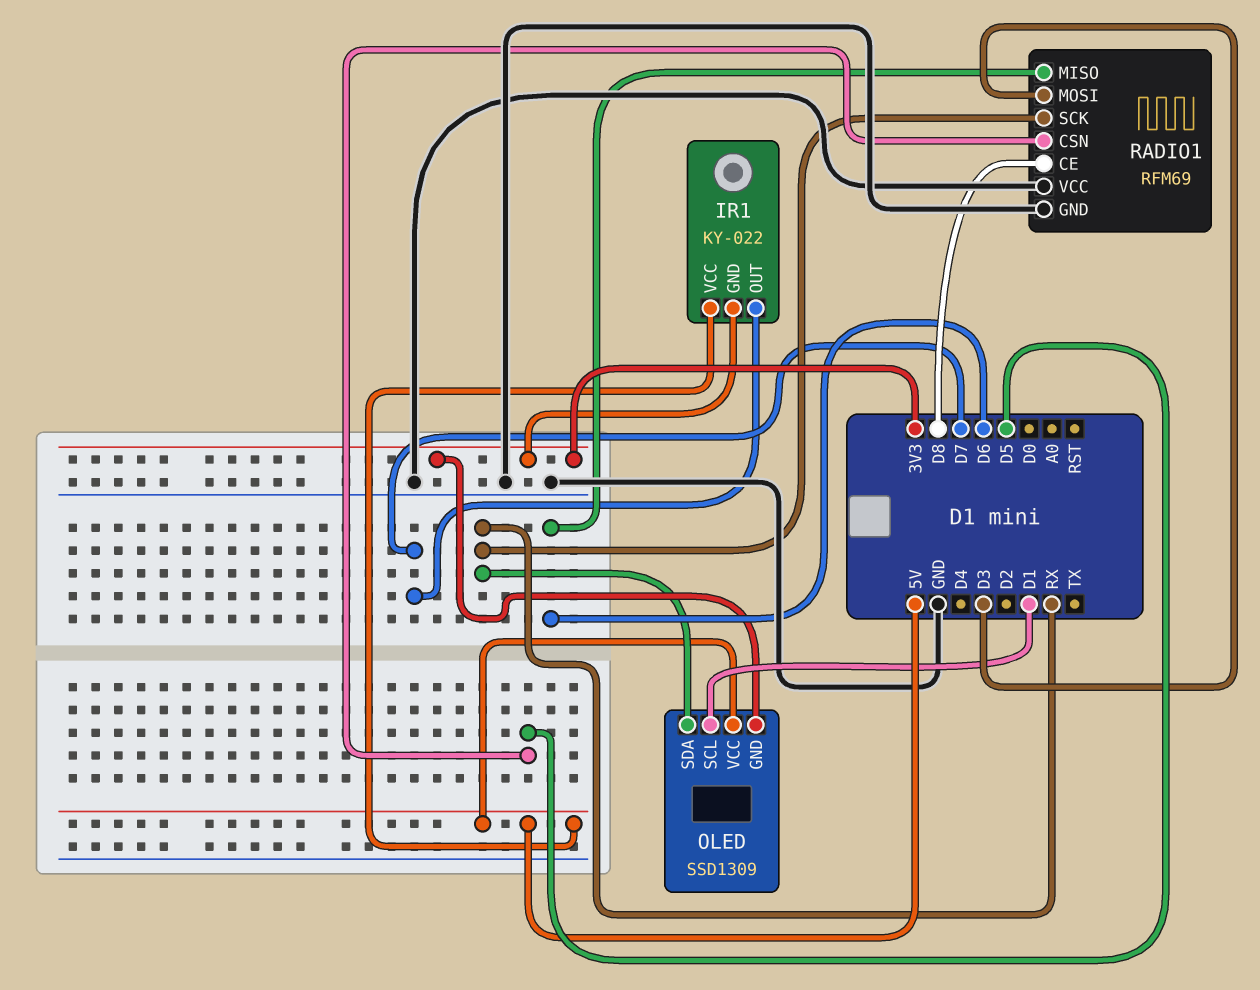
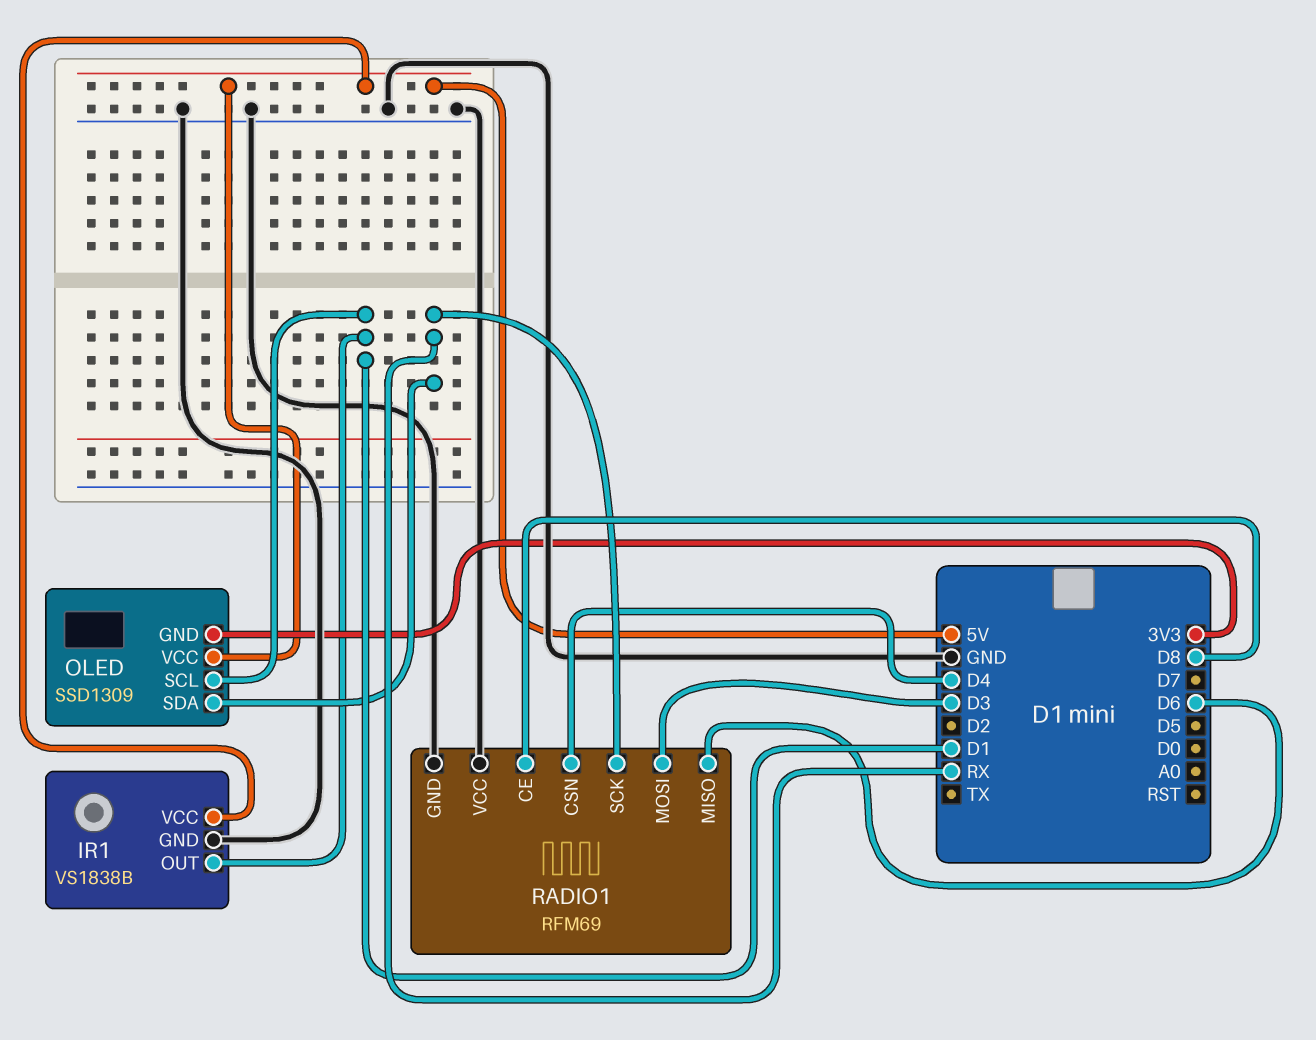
IR1: KY-022 -> VS1838B
IR1 pin GND: 3V3 -> GND
IR1 pin OUT: D7 -> D1
RADIO1 pin CSN: D5 -> D4

